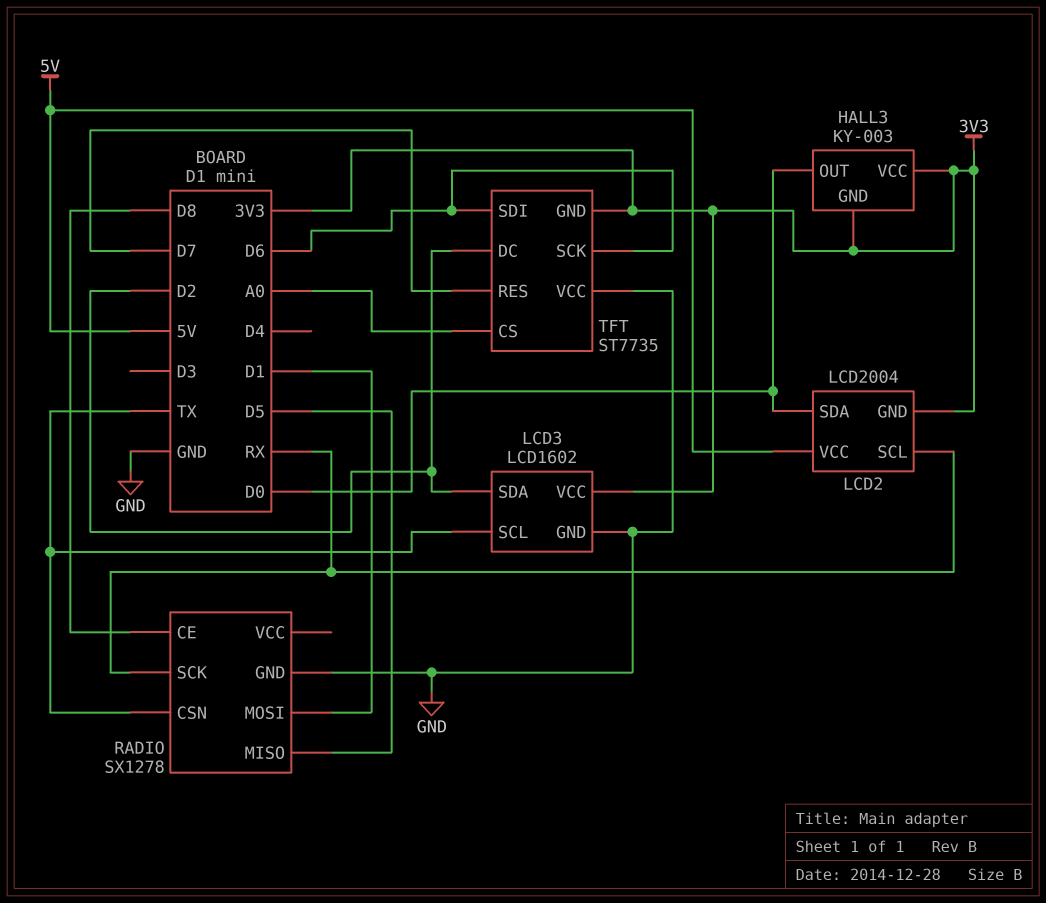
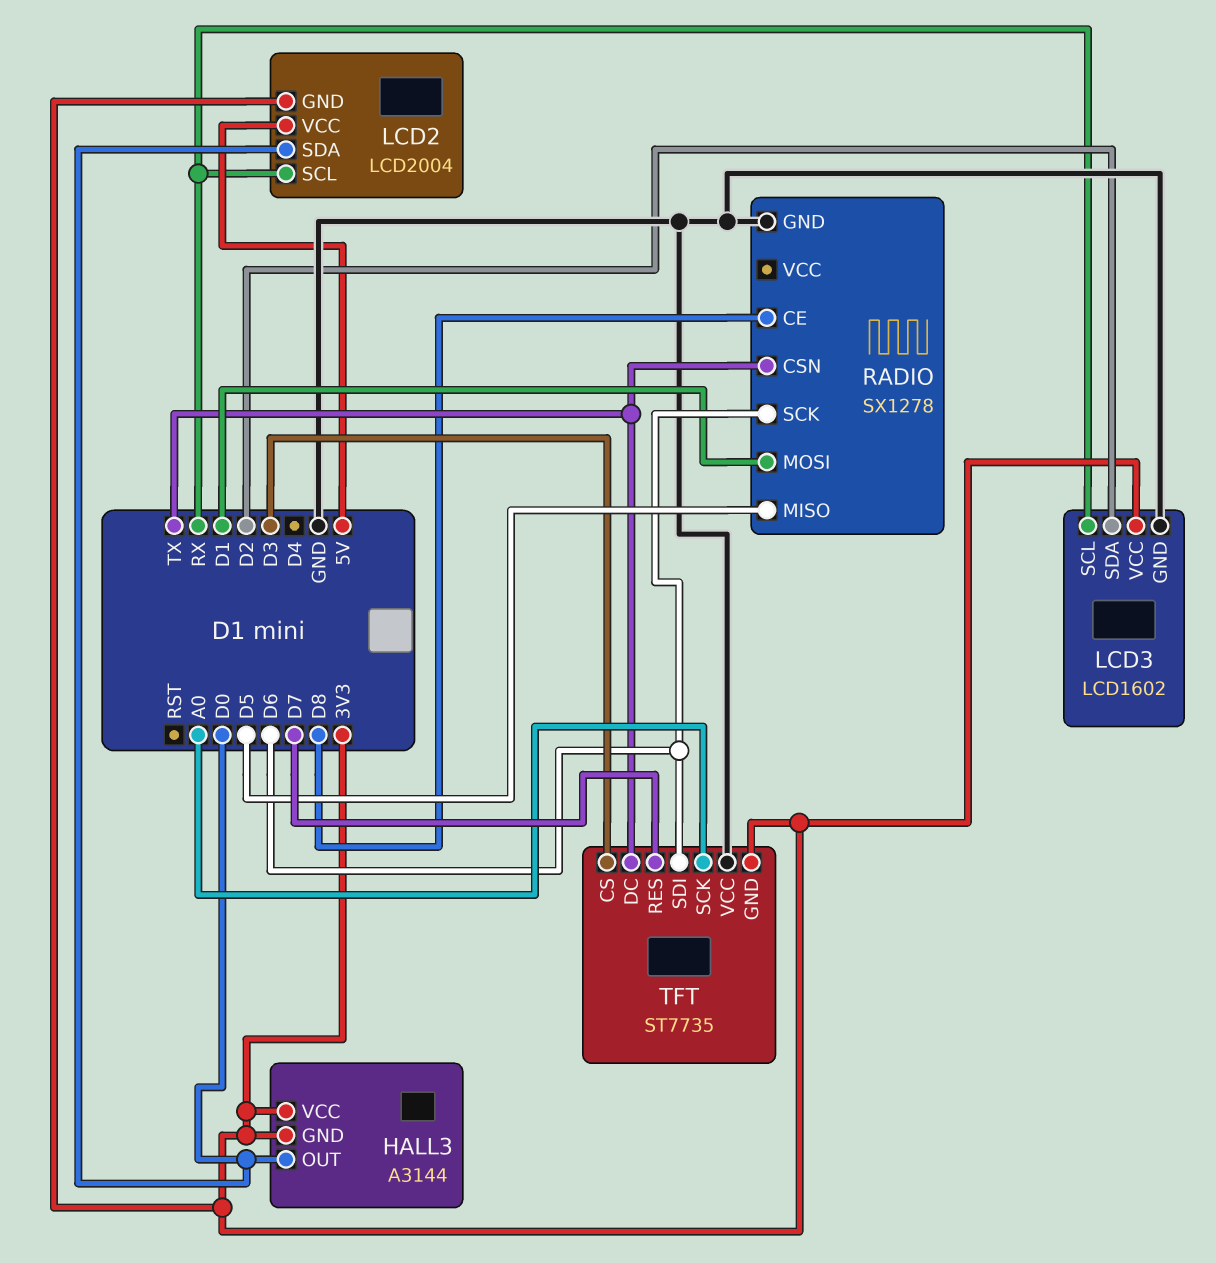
HALL3: KY-003 -> A3144
LCD3 pin SCL: TX -> RX
RADIO pin SCK: RX -> D6
TFT pin CS: A0 -> D3
TFT pin DC: D2 -> TX
TFT pin SCK: D6 -> A0

